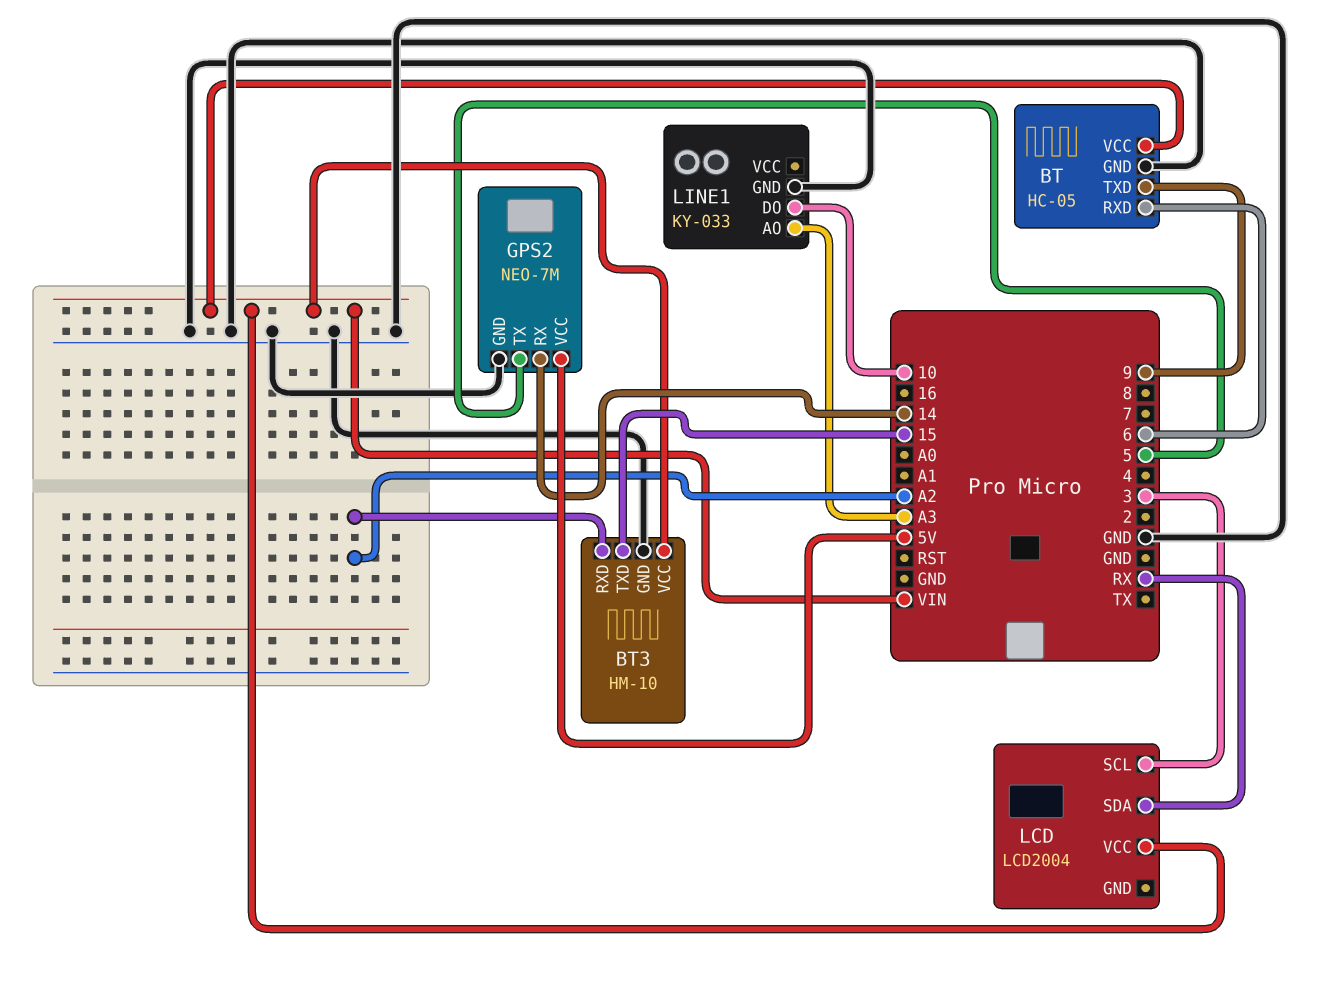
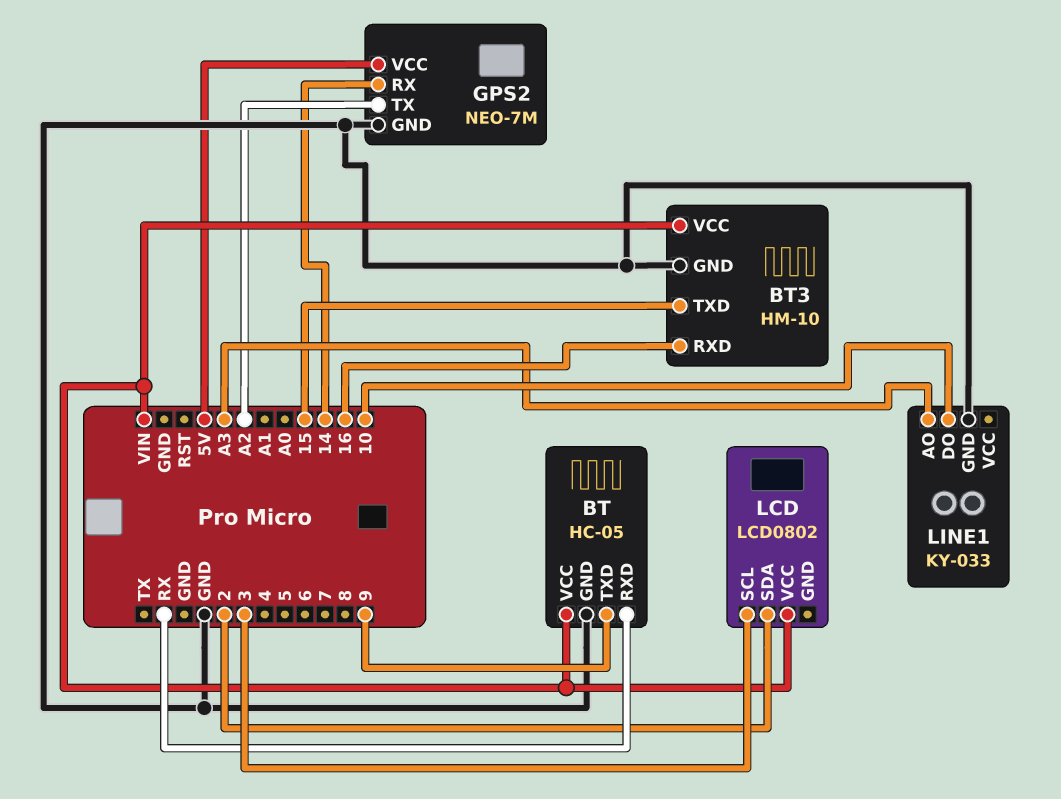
BT pin RXD: 6 -> RX
BT3 pin RXD: A2 -> 16
GPS2 pin TX: 5 -> A2
LCD: LCD2004 -> LCD0802
LCD pin SDA: RX -> 2

